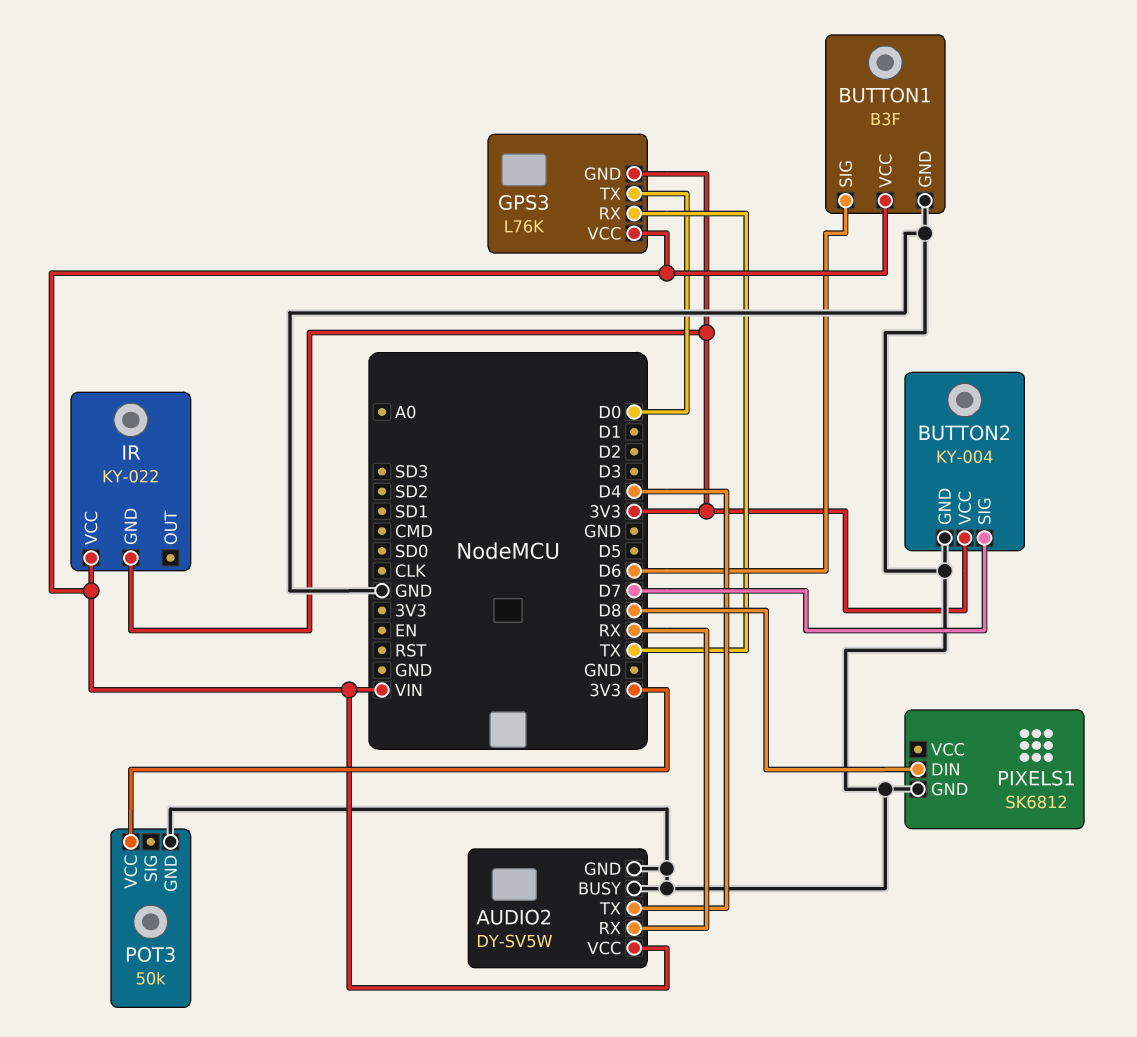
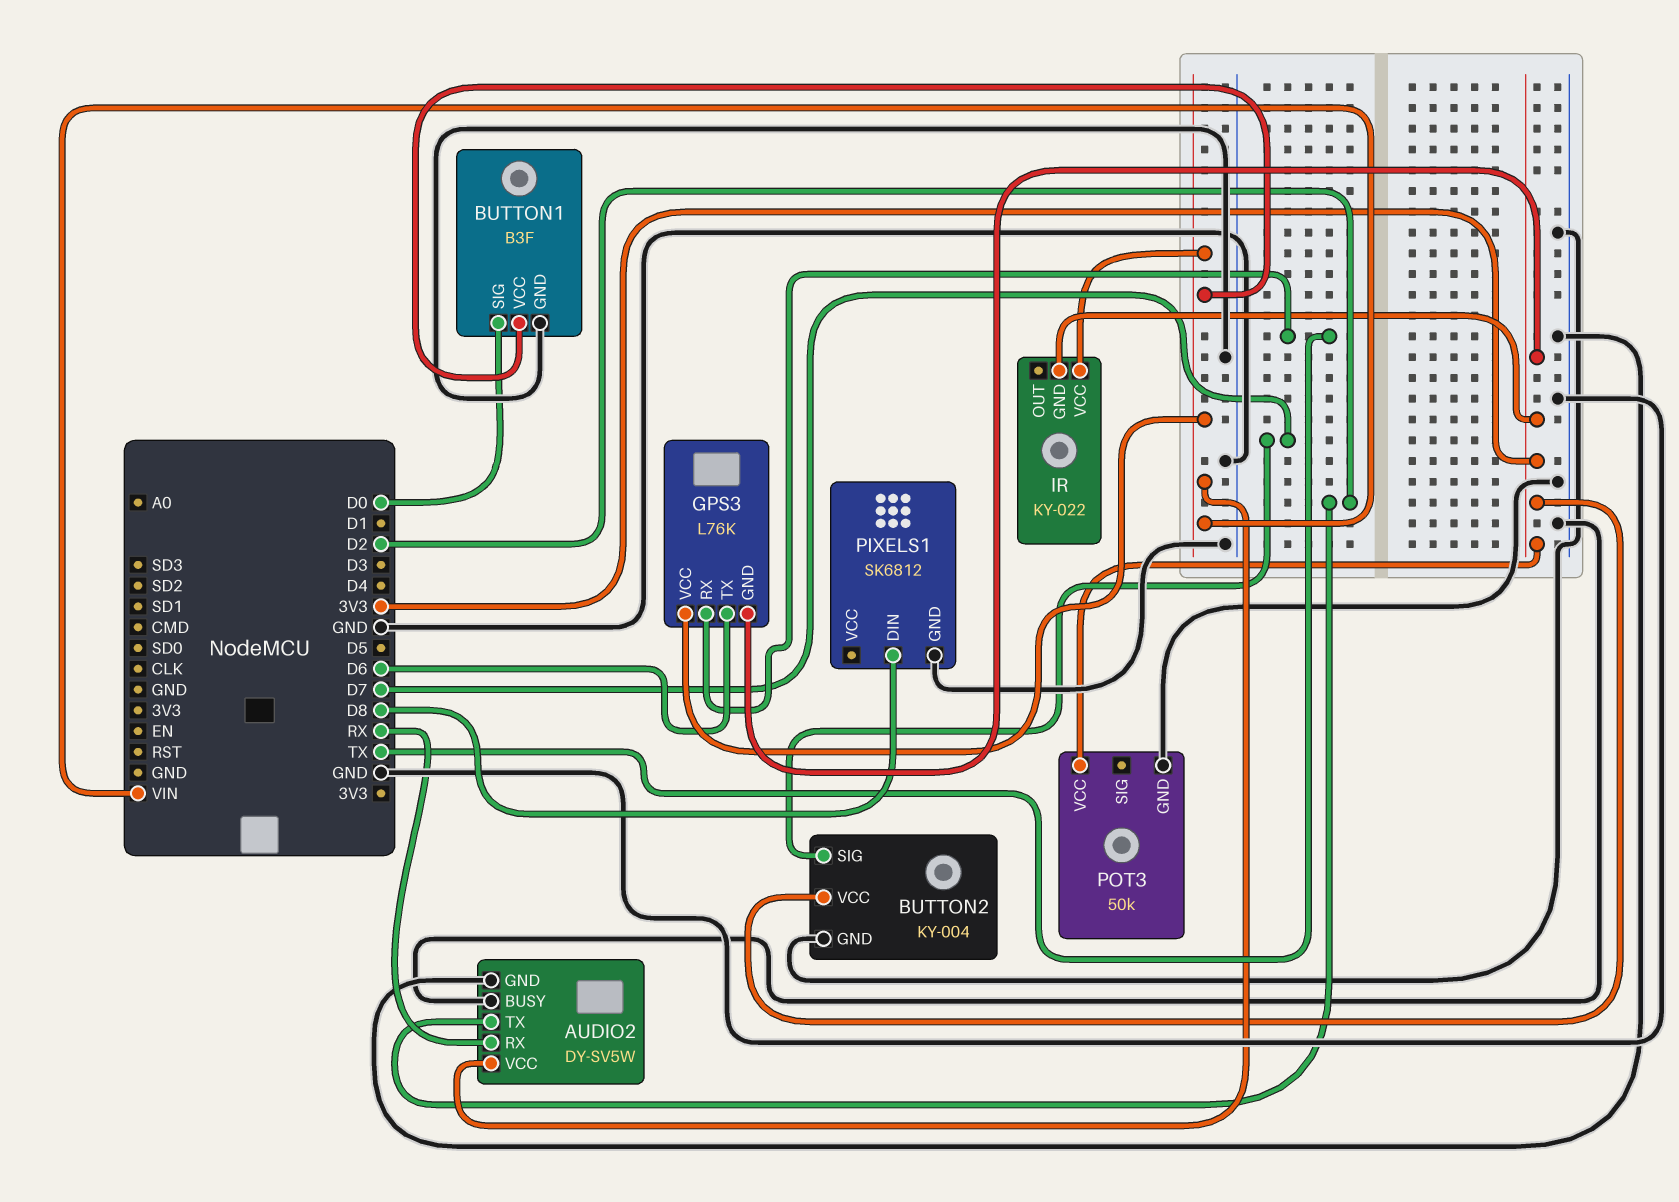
AUDIO2 pin TX: D4 -> D2
BUTTON1 pin SIG: D6 -> D0
GPS3 pin TX: D0 -> D6

